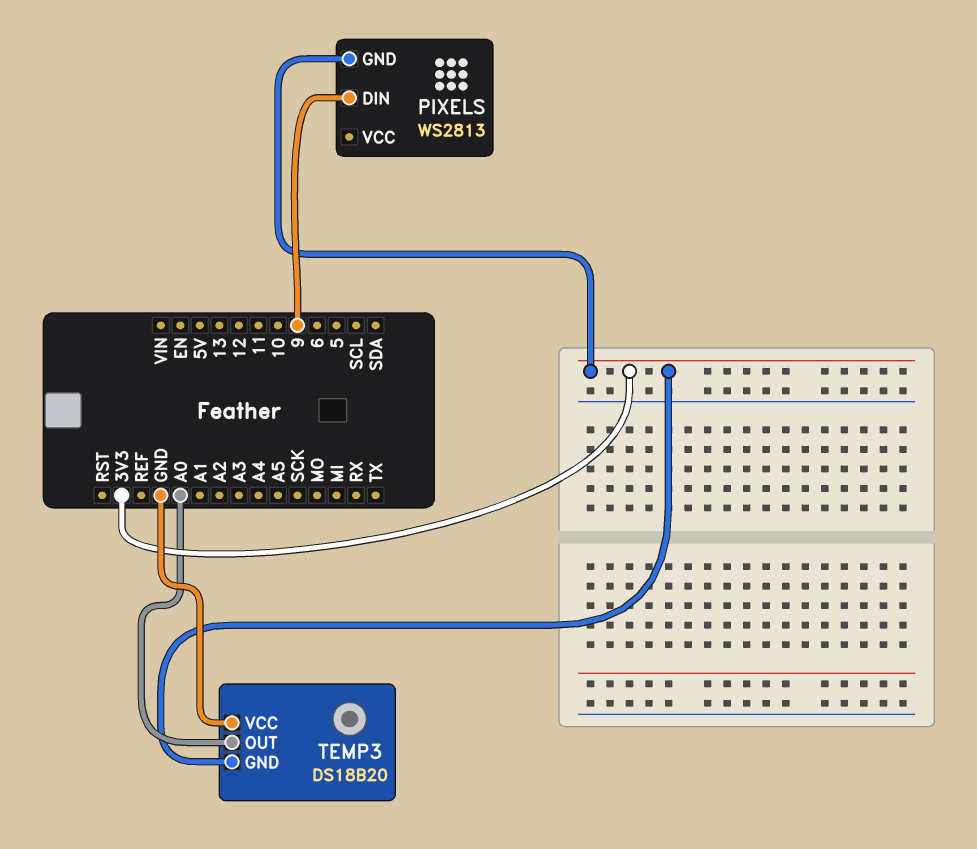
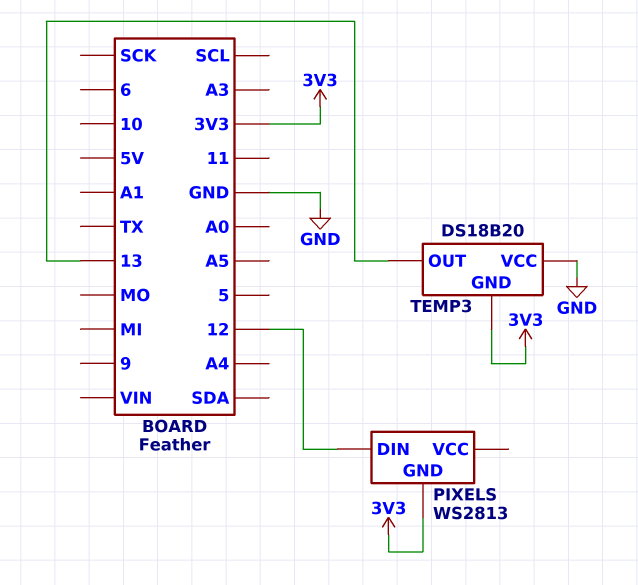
PIXELS pin DIN: 9 -> 12
TEMP3 pin OUT: A0 -> 13

